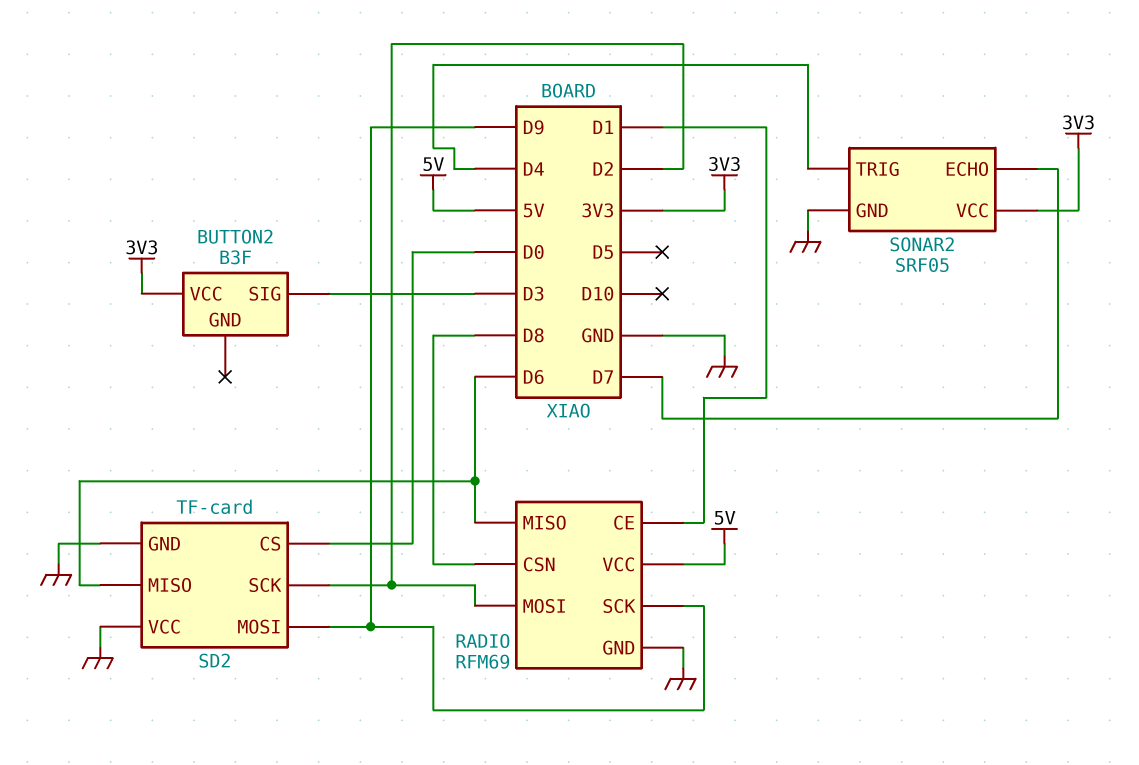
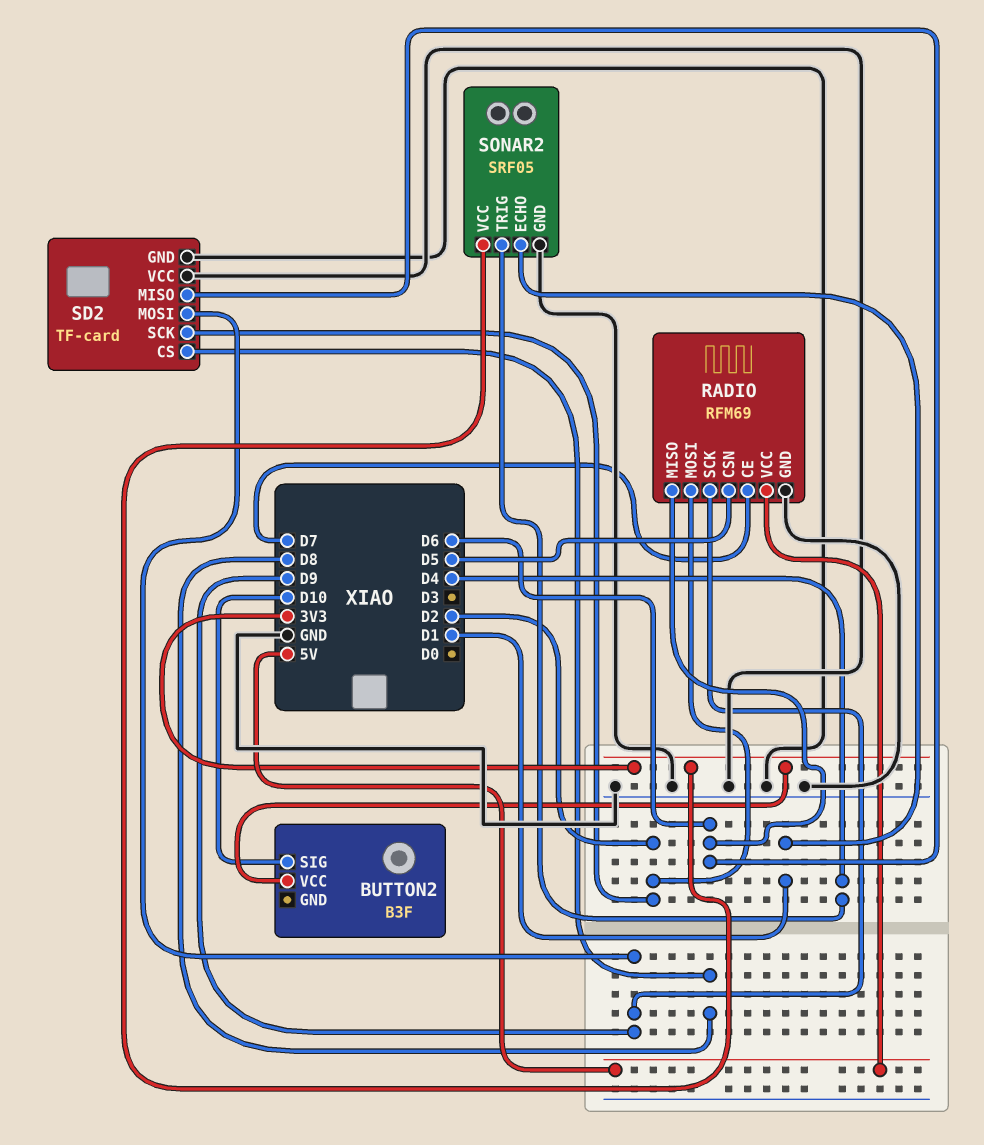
BUTTON2 pin SIG: D3 -> D10
RADIO pin CE: D1 -> D7
RADIO pin CSN: D8 -> D5
SD2 pin CS: D0 -> D8
SONAR2 pin ECHO: D7 -> D1

